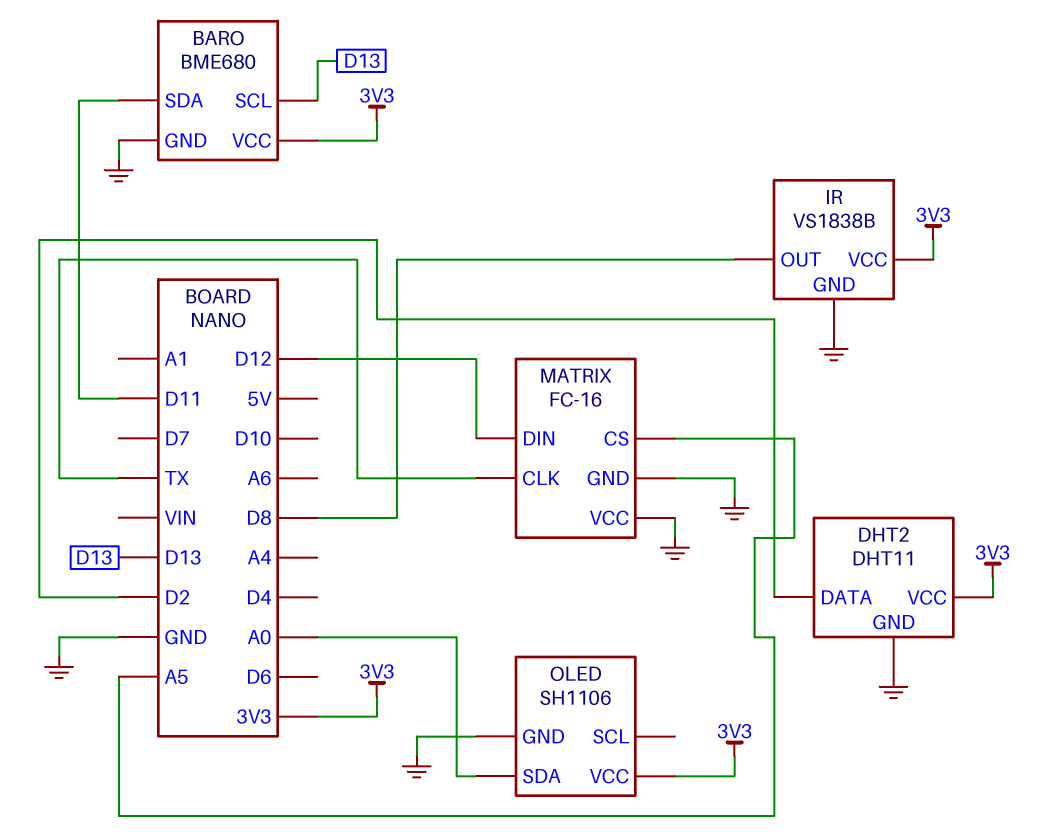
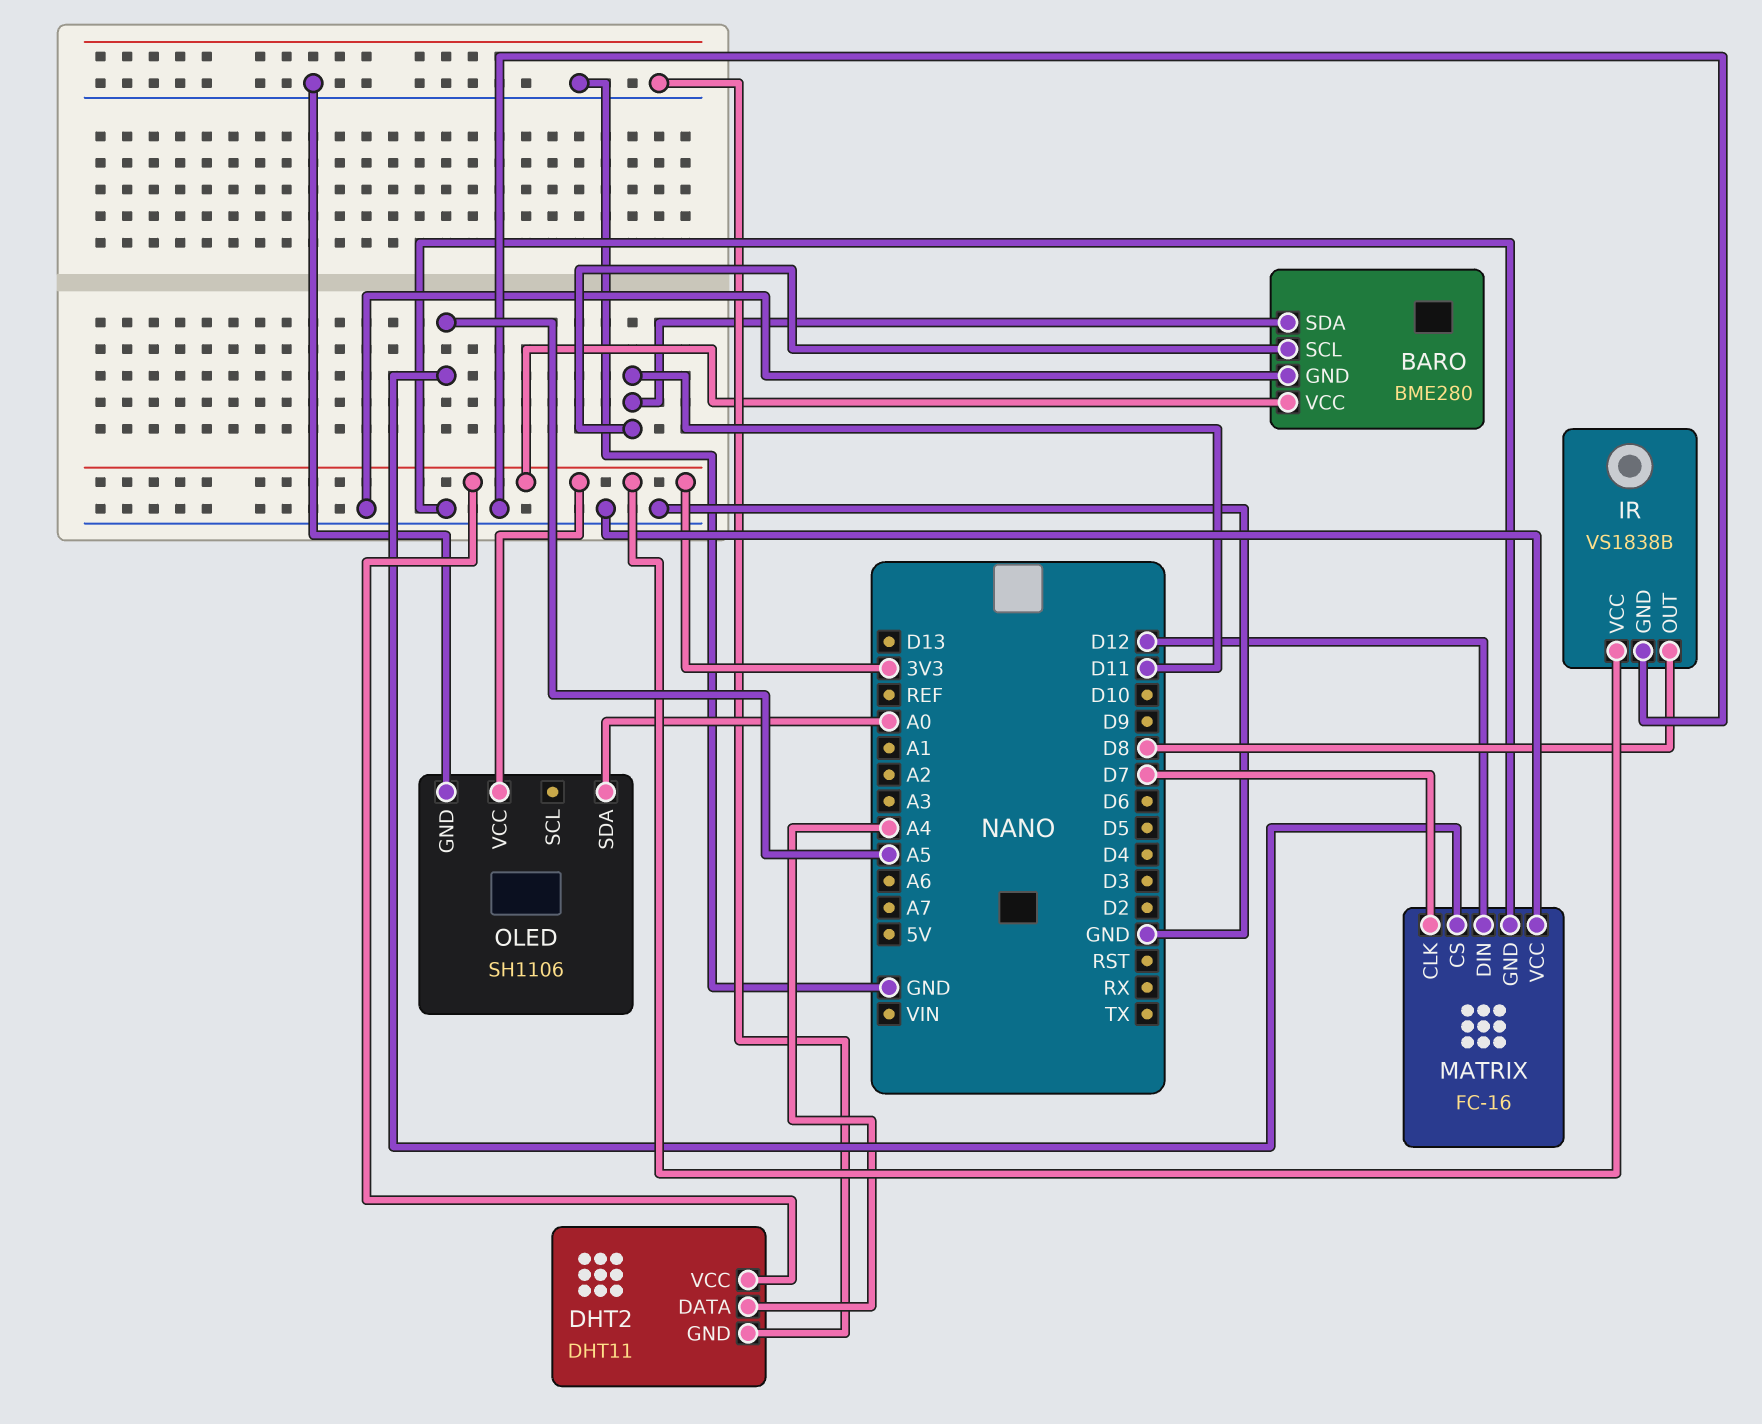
BARO: BME680 -> BME280
BARO pin SCL: D13 -> D11
DHT2 pin DATA: D2 -> A4
MATRIX pin CLK: TX -> D7

